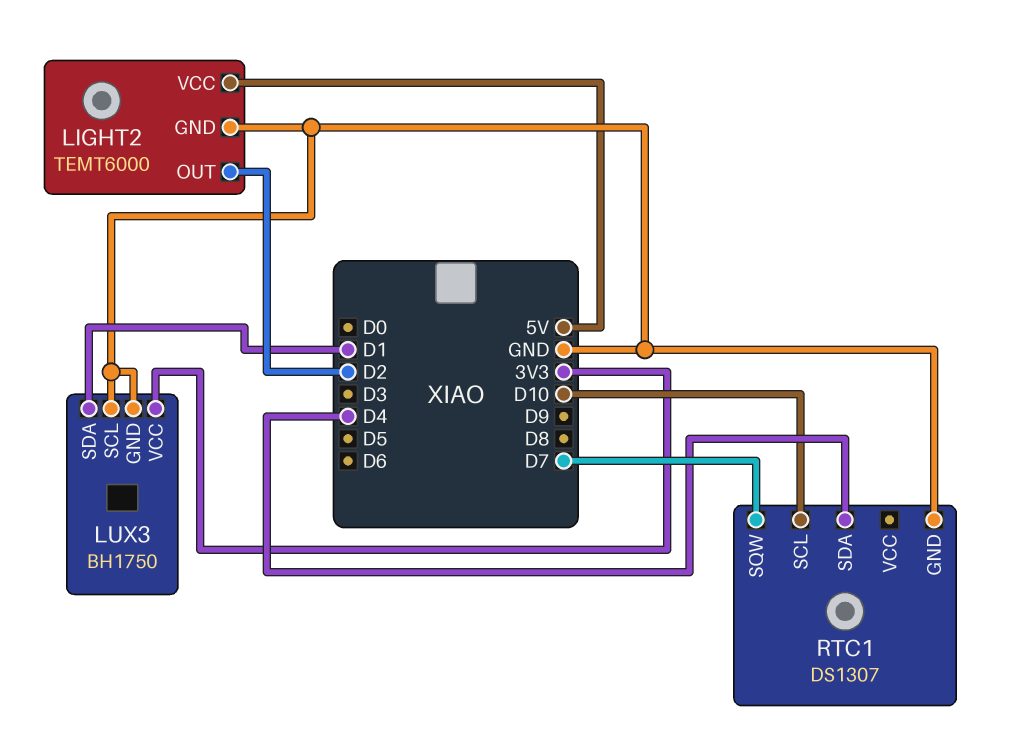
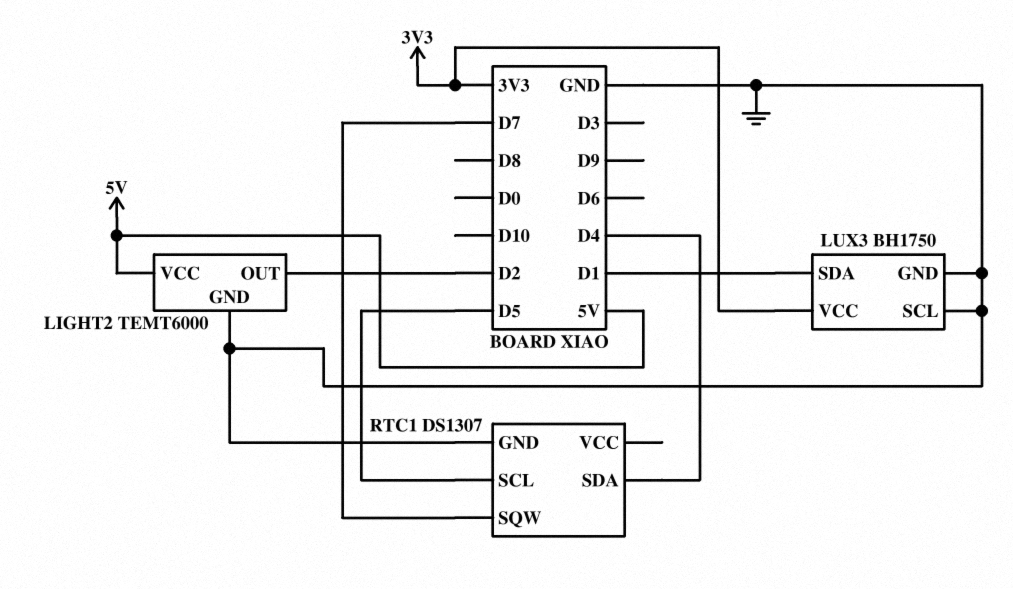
RTC1 pin SCL: D10 -> D5

